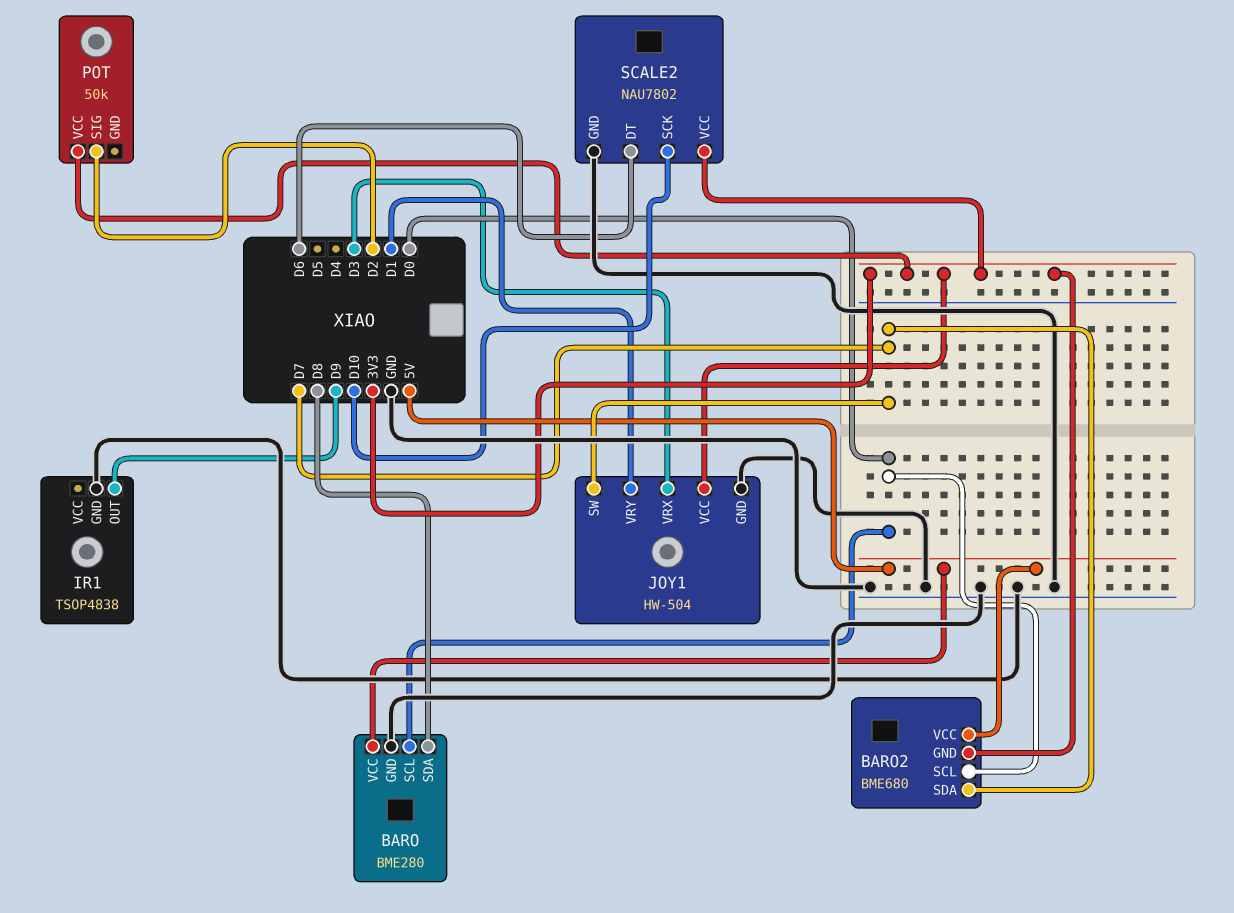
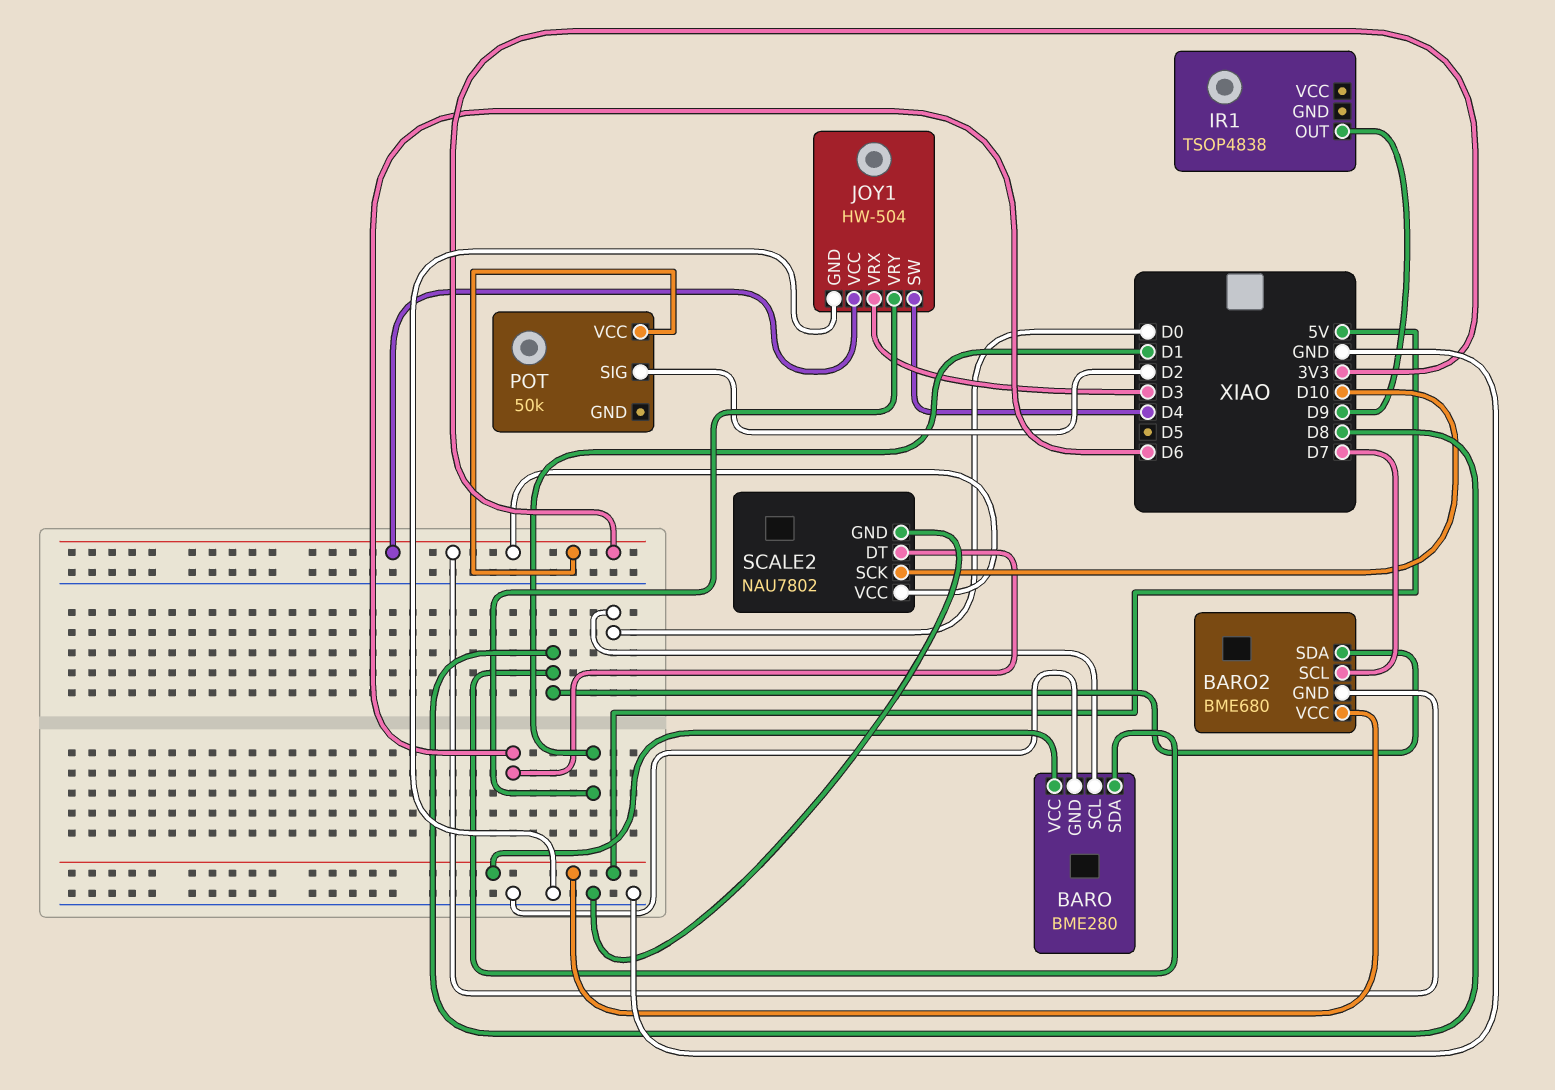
BARO2 pin SCL: D0 -> D7
BARO2 pin SDA: D7 -> D8
IR1 pin GND: GND -> none
JOY1 pin SW: D7 -> D4

